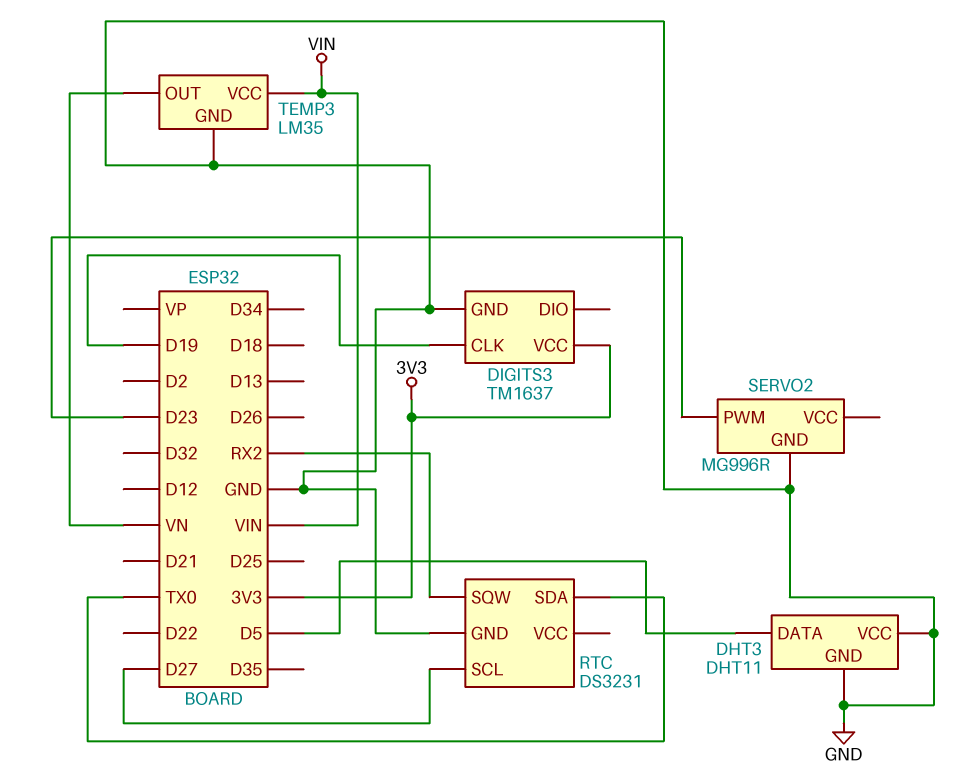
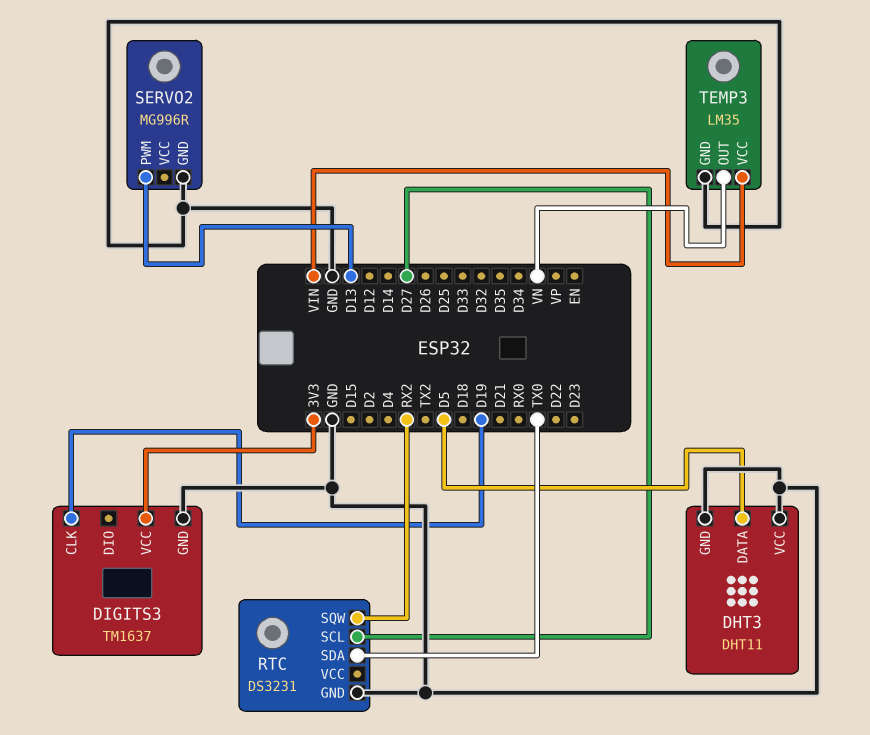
SERVO2 pin PWM: D23 -> D13

